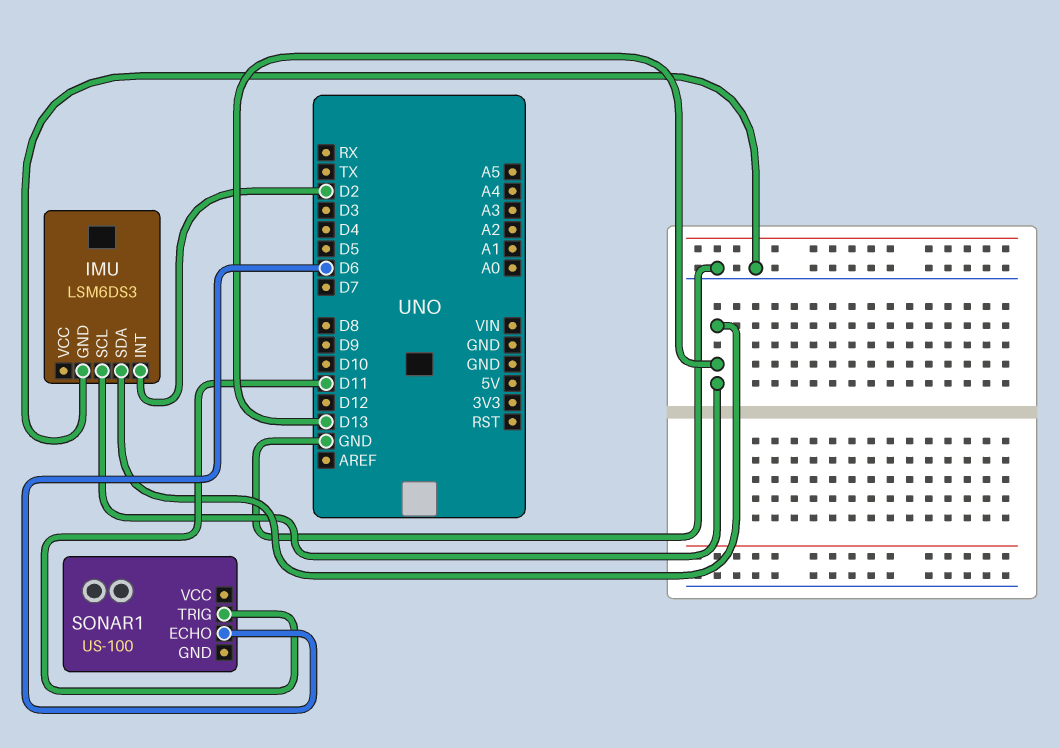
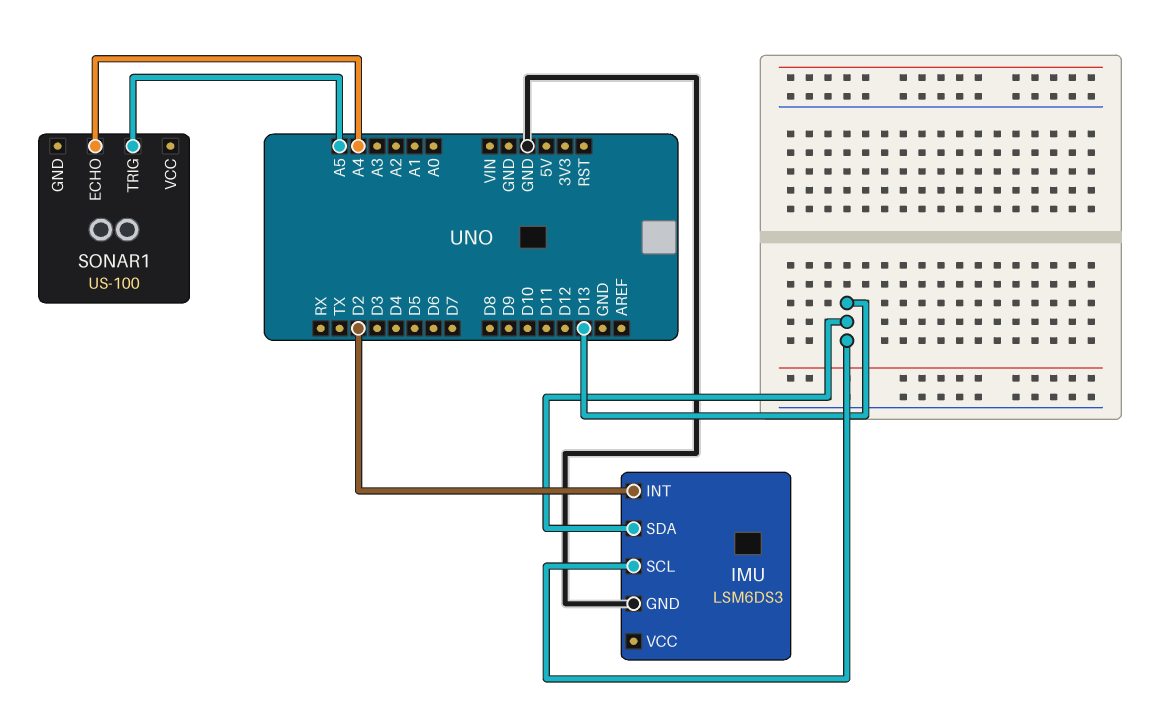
SONAR1 pin ECHO: D6 -> A4
SONAR1 pin TRIG: D11 -> A5

